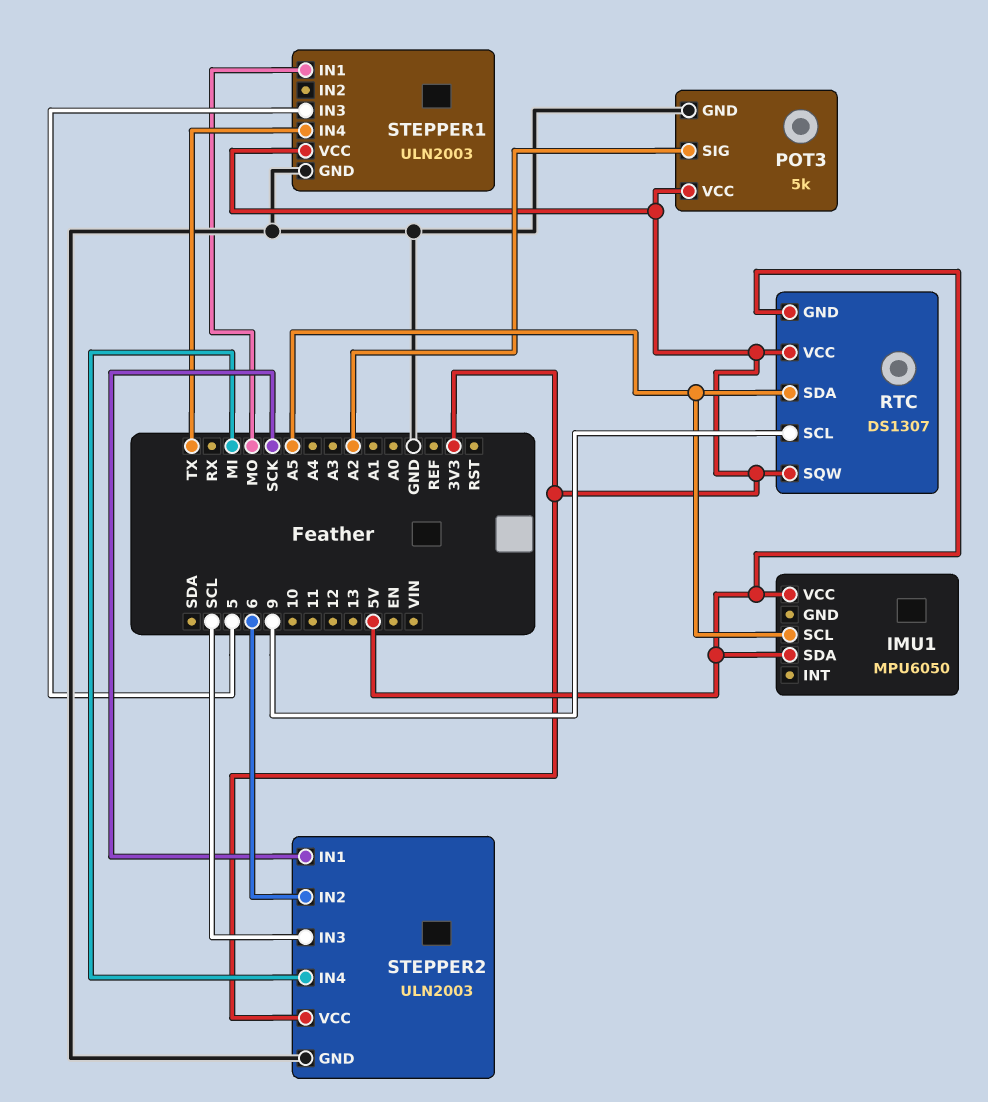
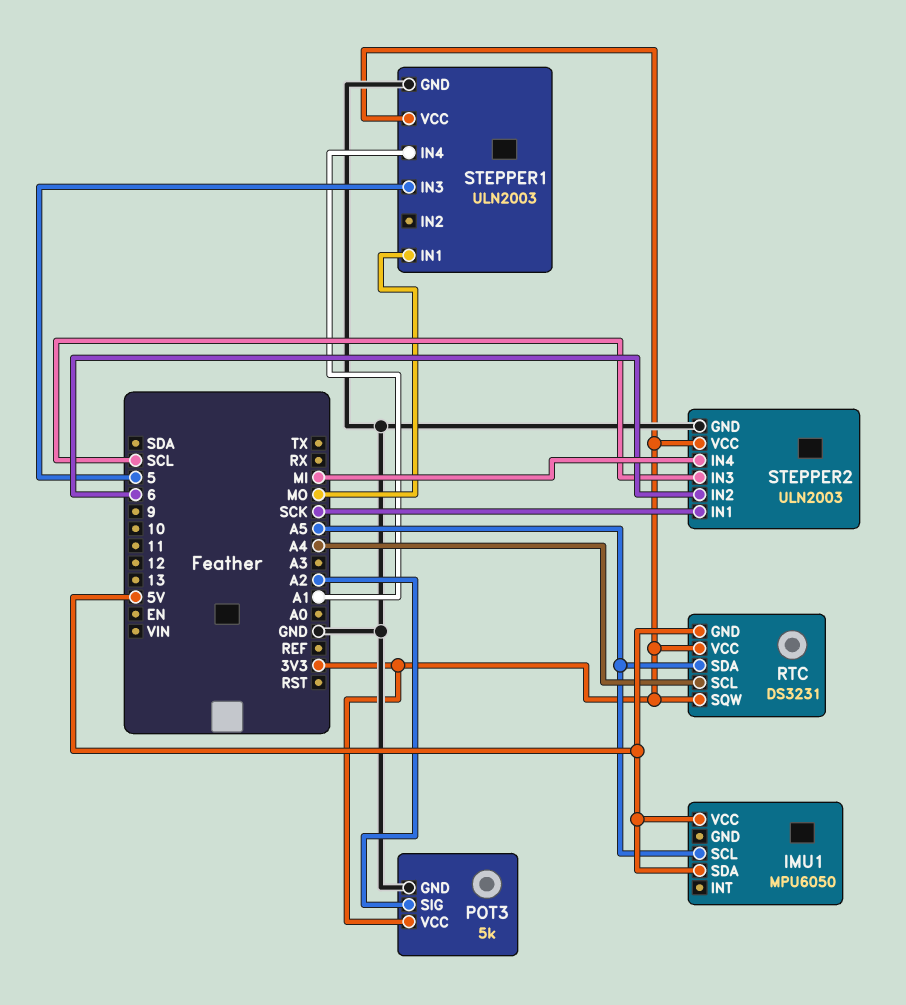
RTC: DS1307 -> DS3231
RTC pin SCL: 9 -> A4
STEPPER1 pin IN4: TX -> A1

